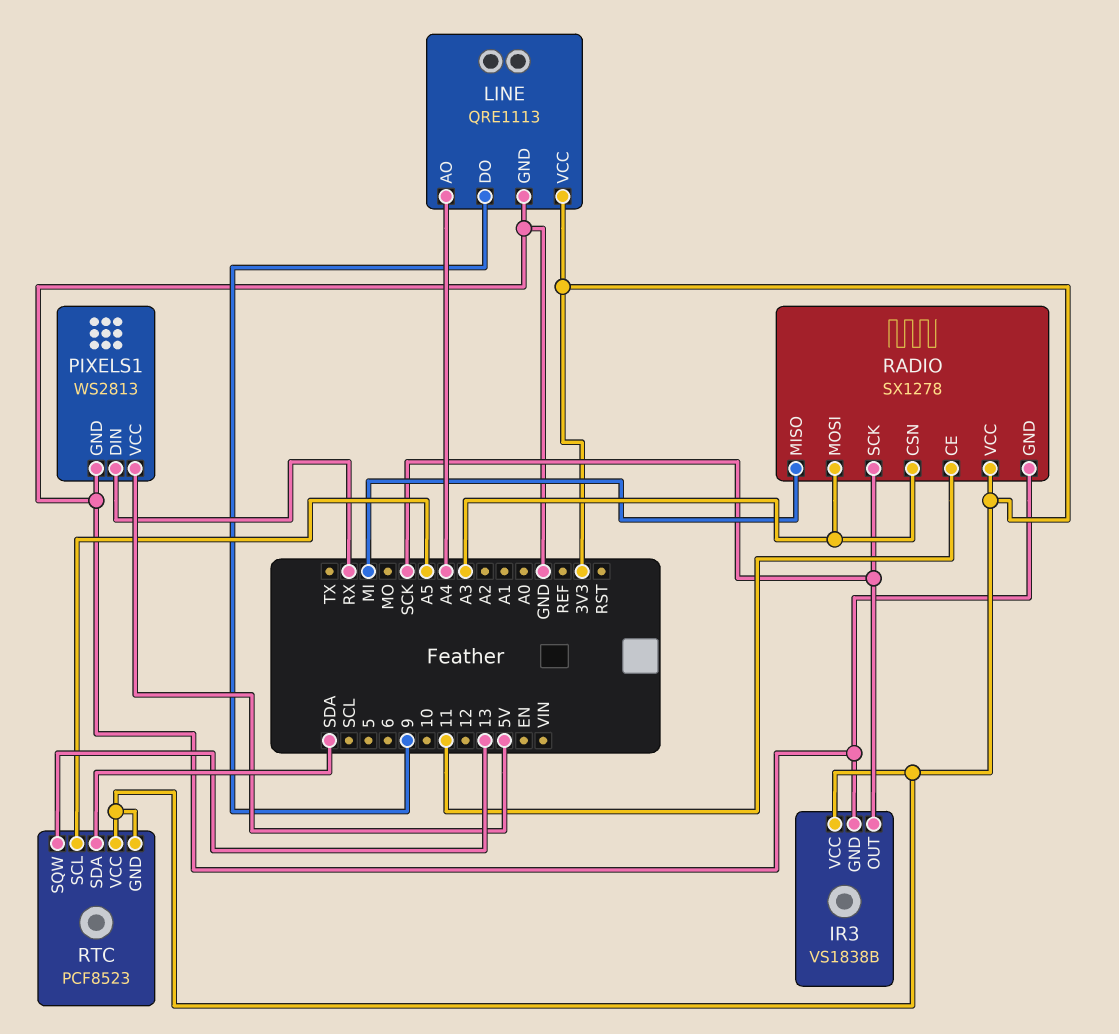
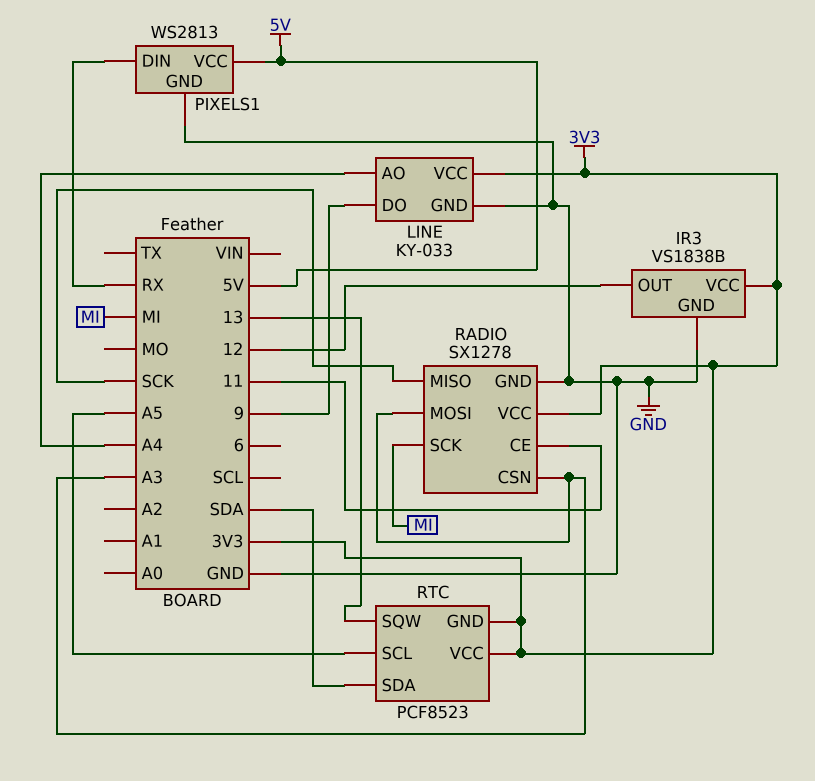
IR3 pin OUT: SCK -> 12
LINE: QRE1113 -> KY-033
RADIO pin MISO: MI -> SCK
RADIO pin SCK: SCK -> MI

